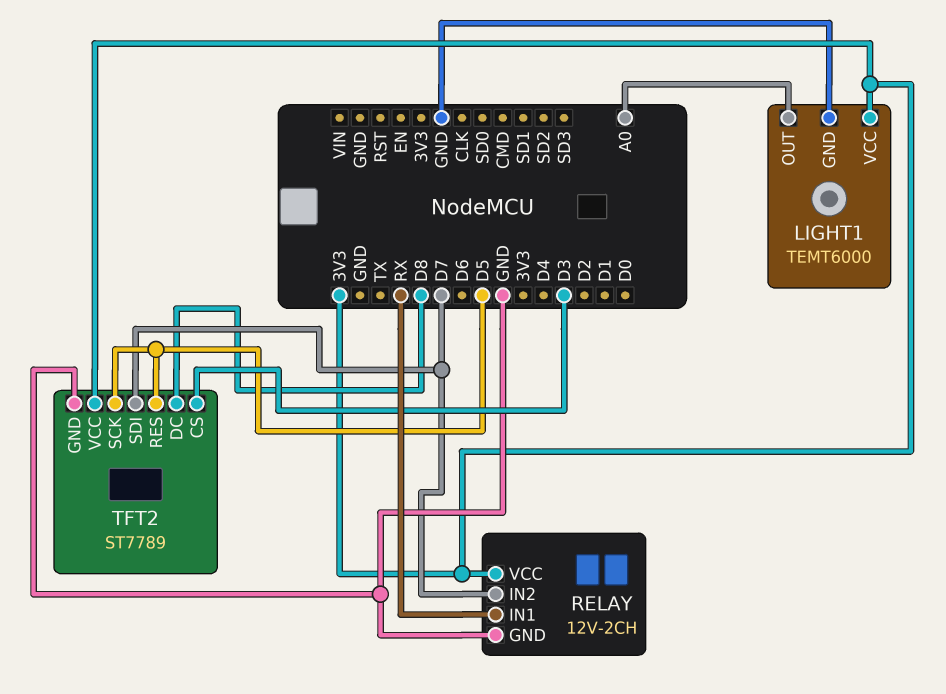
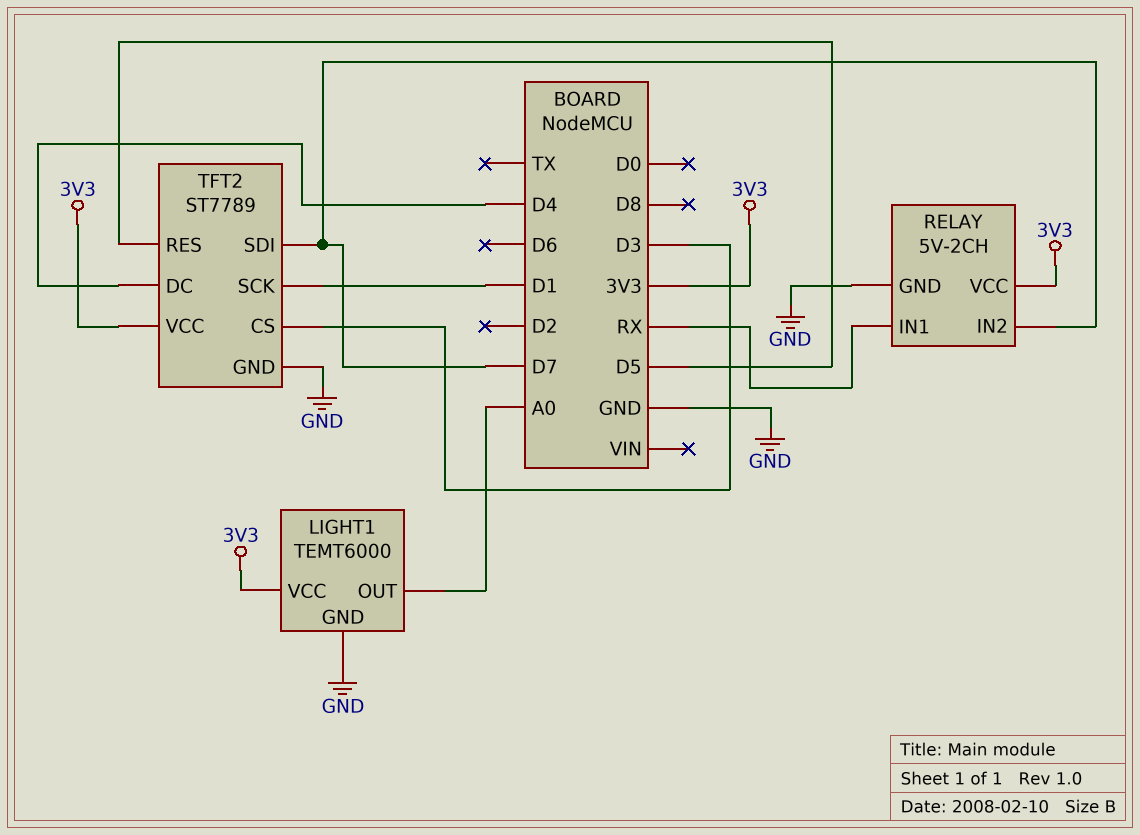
RELAY: 12V-2CH -> 5V-2CH
TFT2 pin DC: D8 -> D4
TFT2 pin SCK: D5 -> D1

